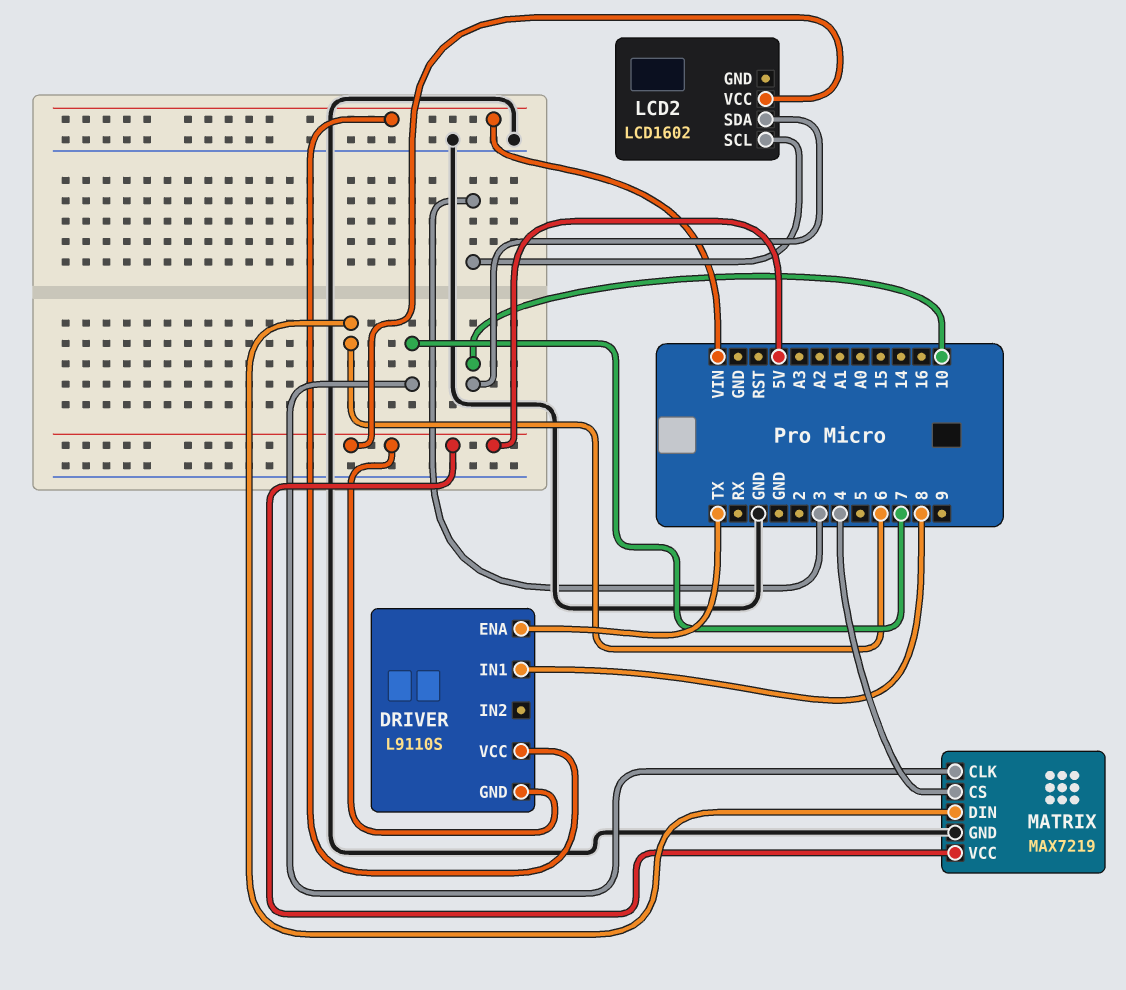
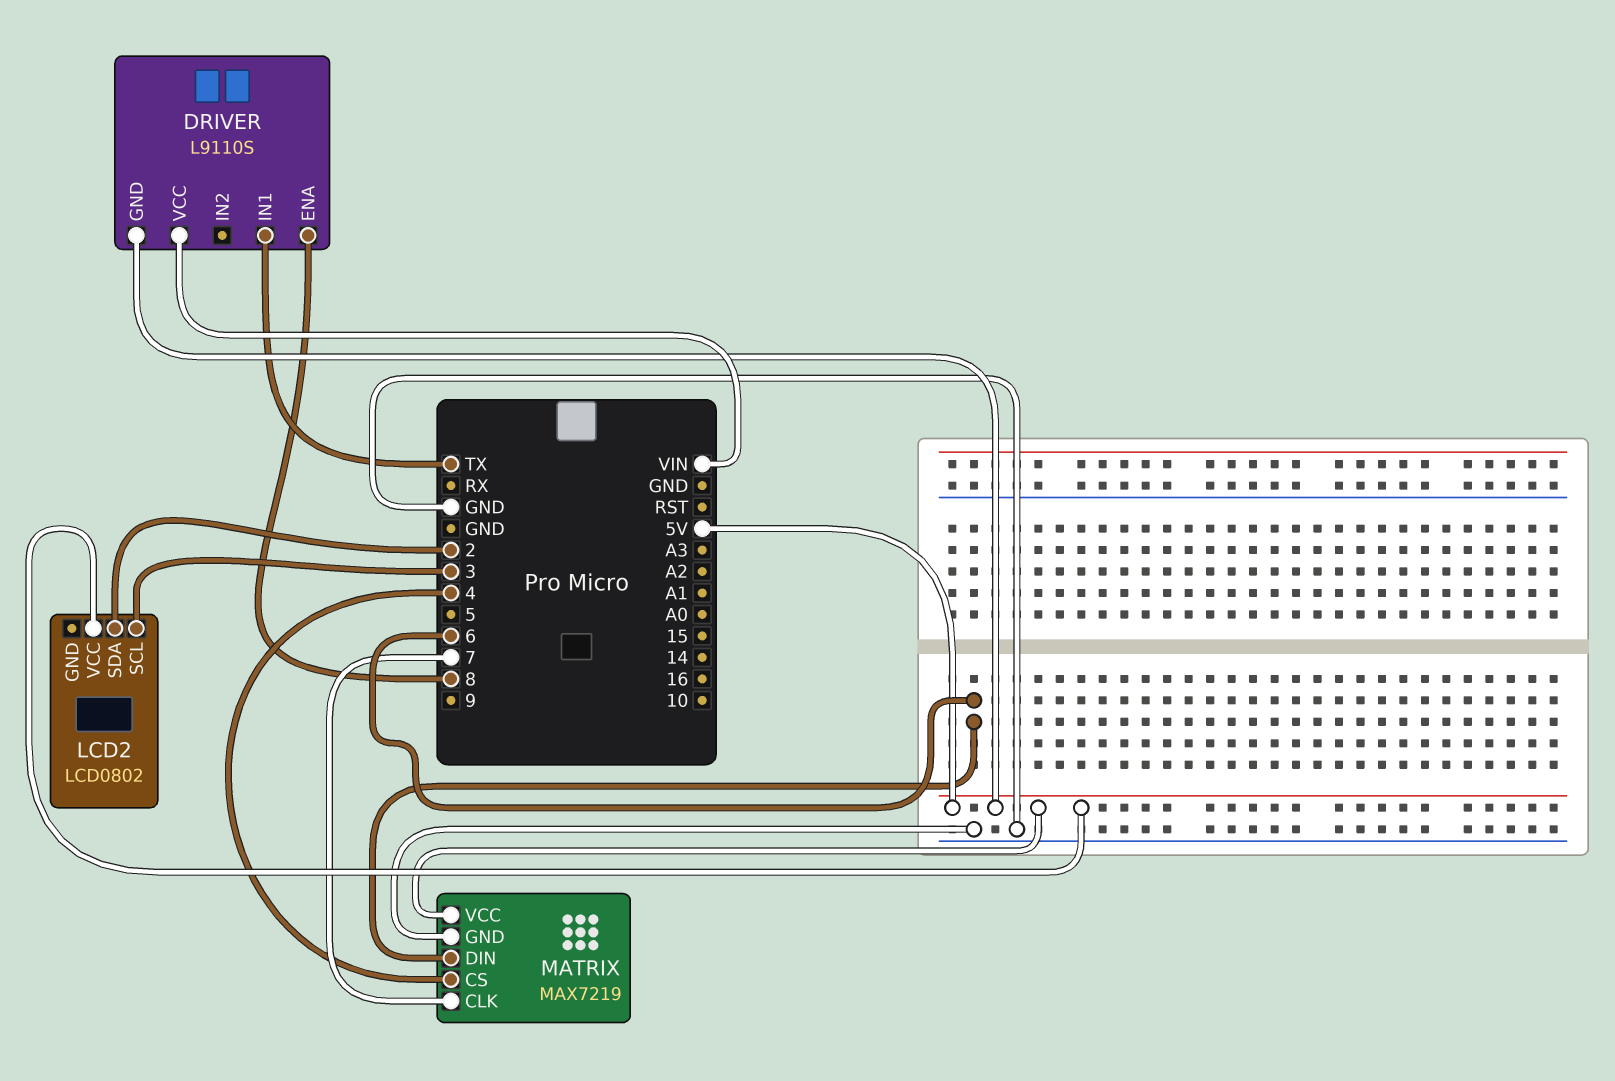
DRIVER pin ENA: TX -> 8
DRIVER pin IN1: 8 -> TX
LCD2: LCD1602 -> LCD0802
LCD2 pin SDA: 10 -> 2

